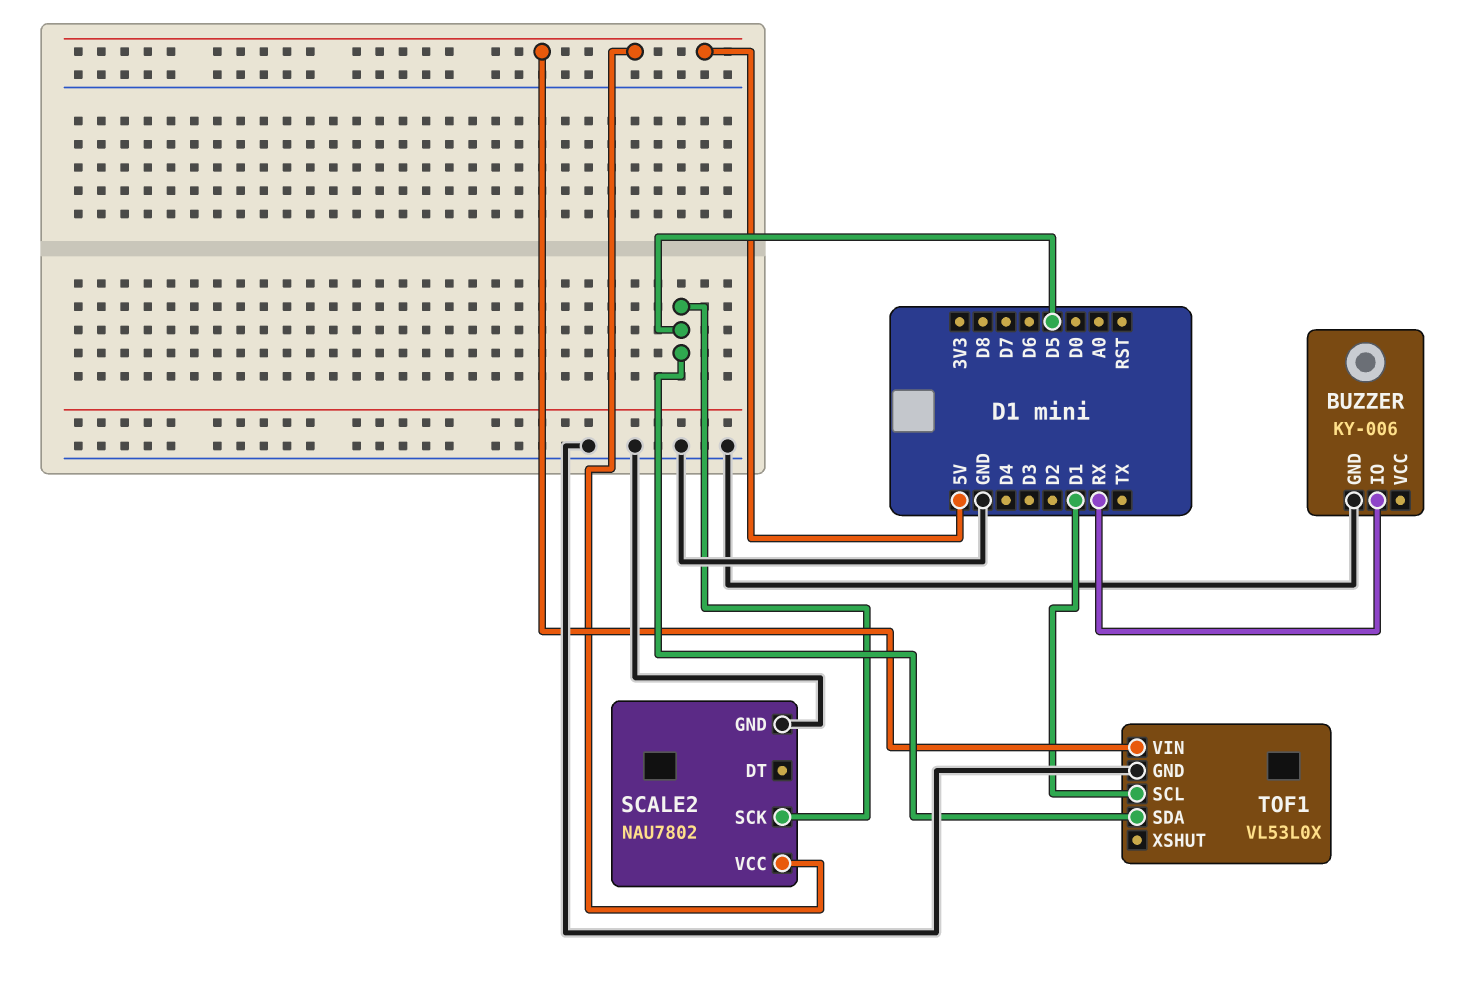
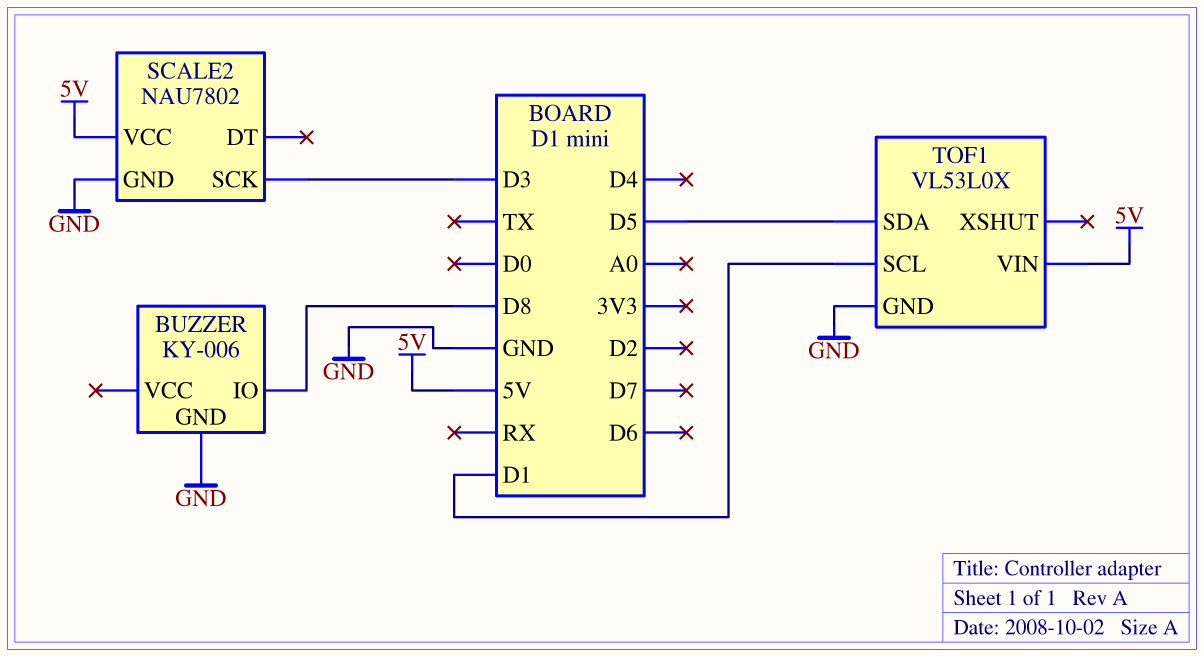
BUZZER pin IO: RX -> D8
SCALE2 pin SCK: D5 -> D3

